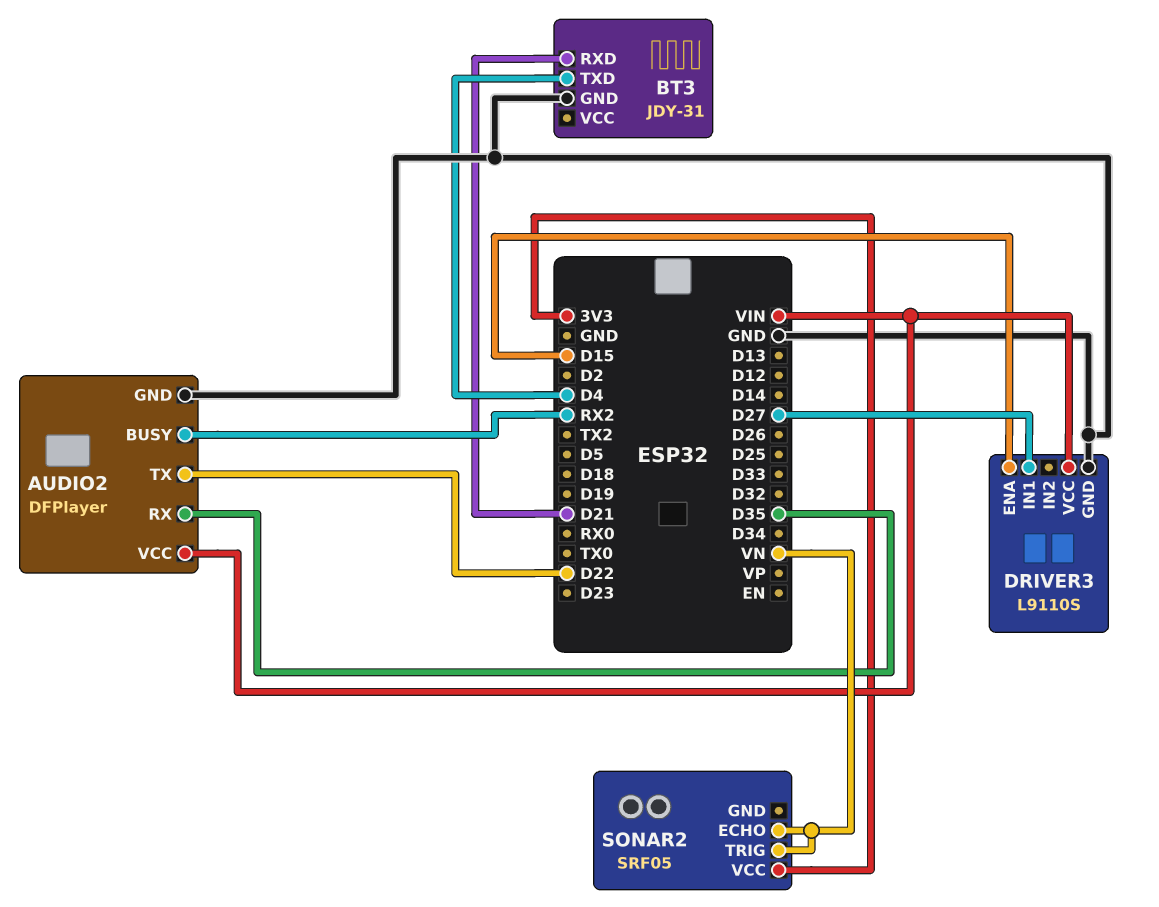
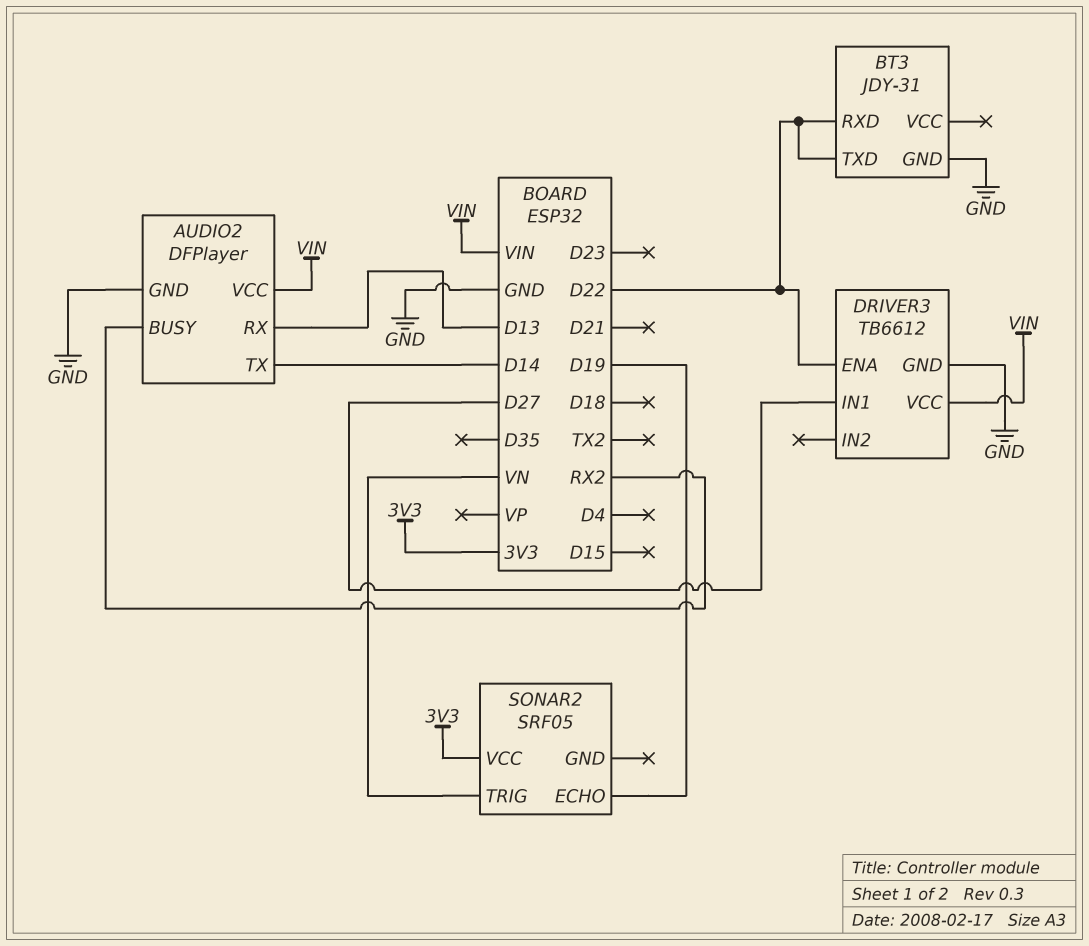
AUDIO2 pin RX: D35 -> D13
AUDIO2 pin TX: D22 -> D14
BT3 pin RXD: D21 -> D22
BT3 pin TXD: D4 -> D22
DRIVER3: L9110S -> TB6612
DRIVER3 pin ENA: D15 -> D22
SONAR2 pin ECHO: VN -> D19

